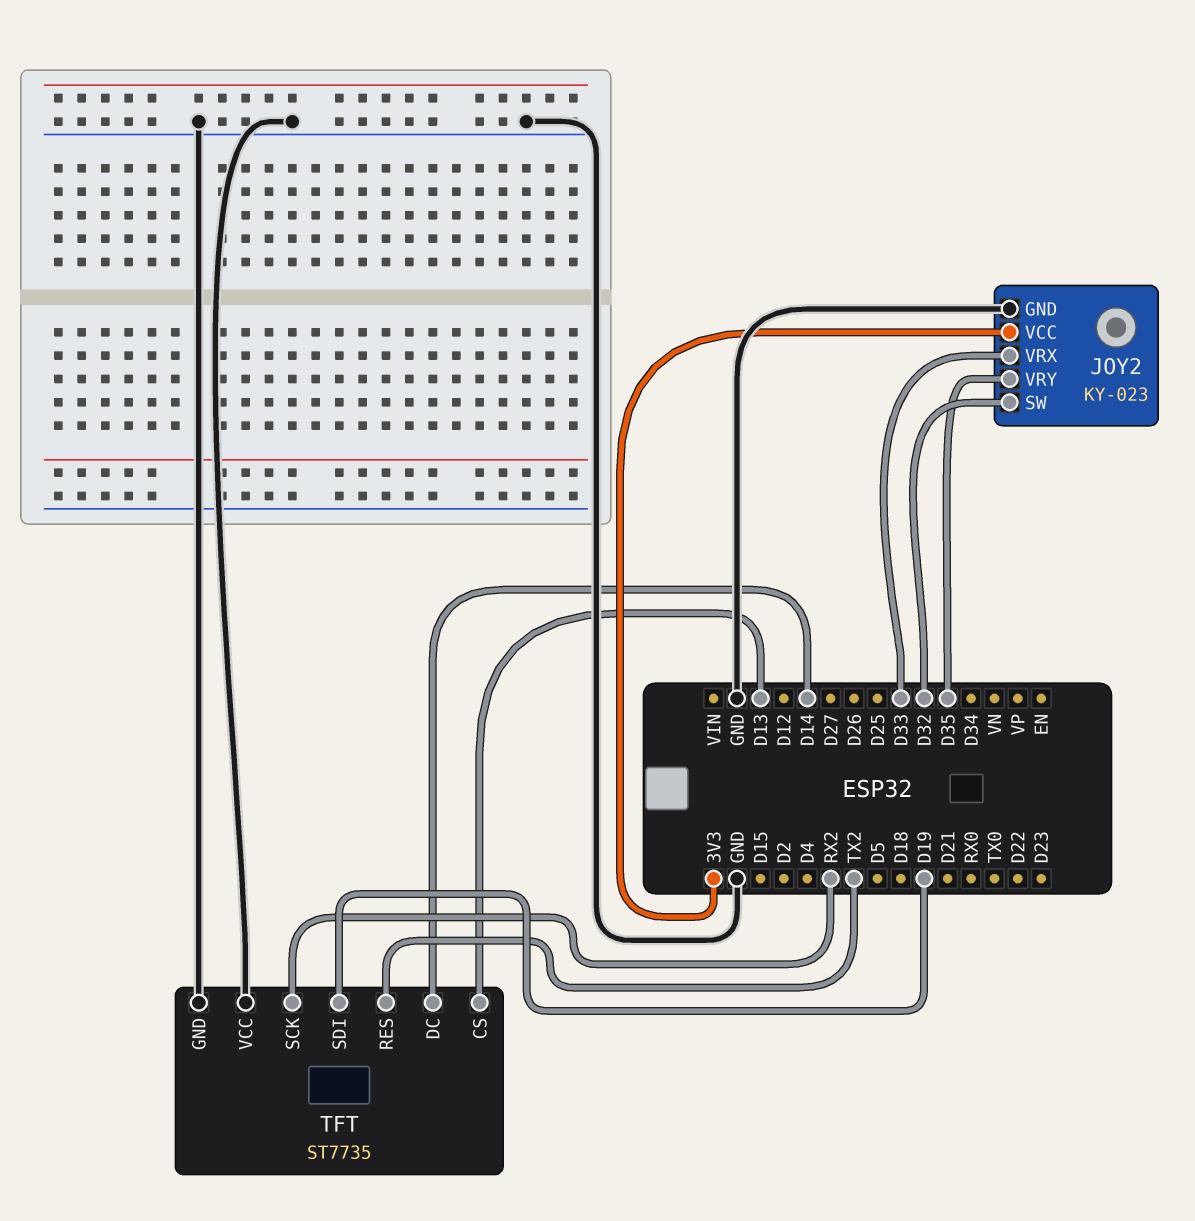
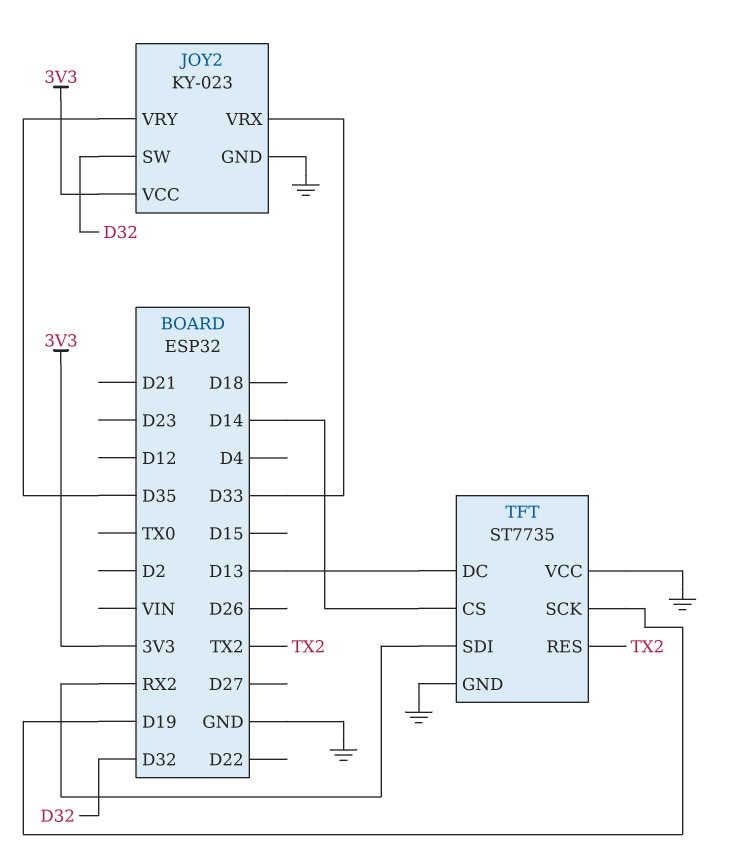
TFT pin CS: D13 -> D14
TFT pin DC: D14 -> D13
TFT pin SCK: RX2 -> D19
TFT pin SDI: D19 -> RX2

